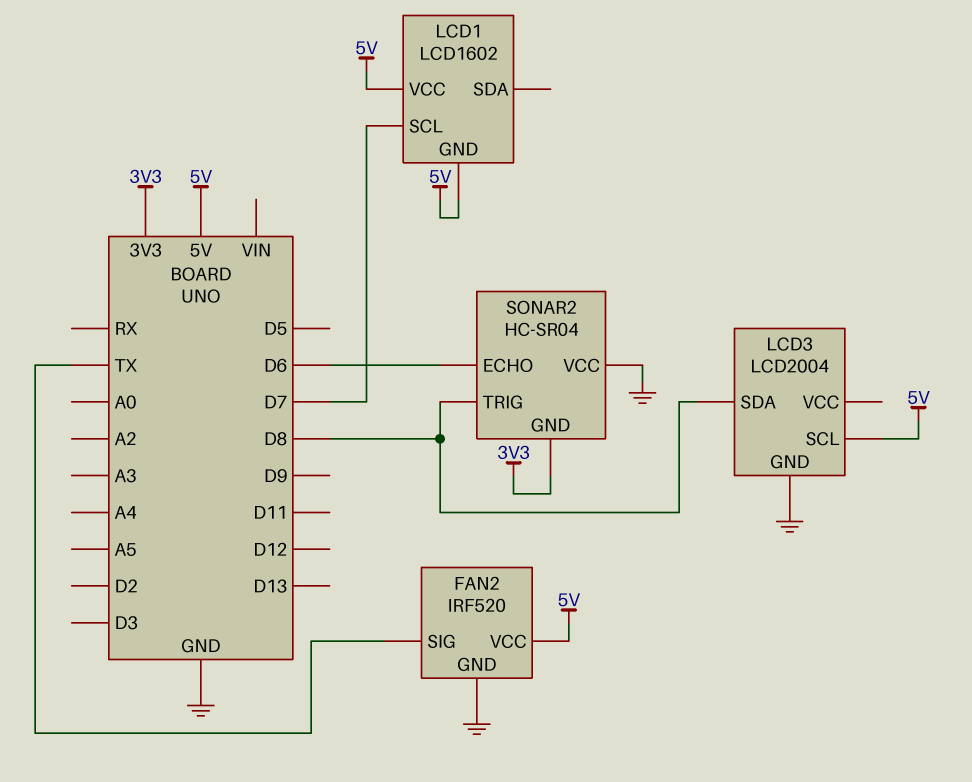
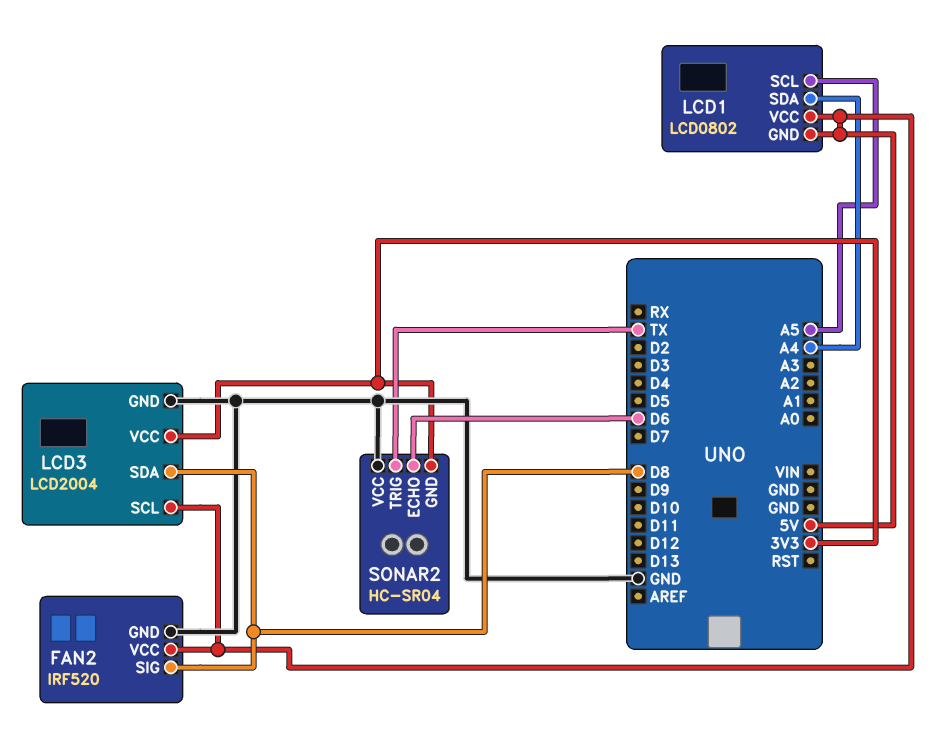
FAN2 pin SIG: TX -> D8
LCD1: LCD1602 -> LCD0802
LCD1 pin SCL: D7 -> A5
LCD1 pin SDA: none -> A4
LCD3 pin VCC: none -> 3V3
SONAR2 pin TRIG: D8 -> TX

